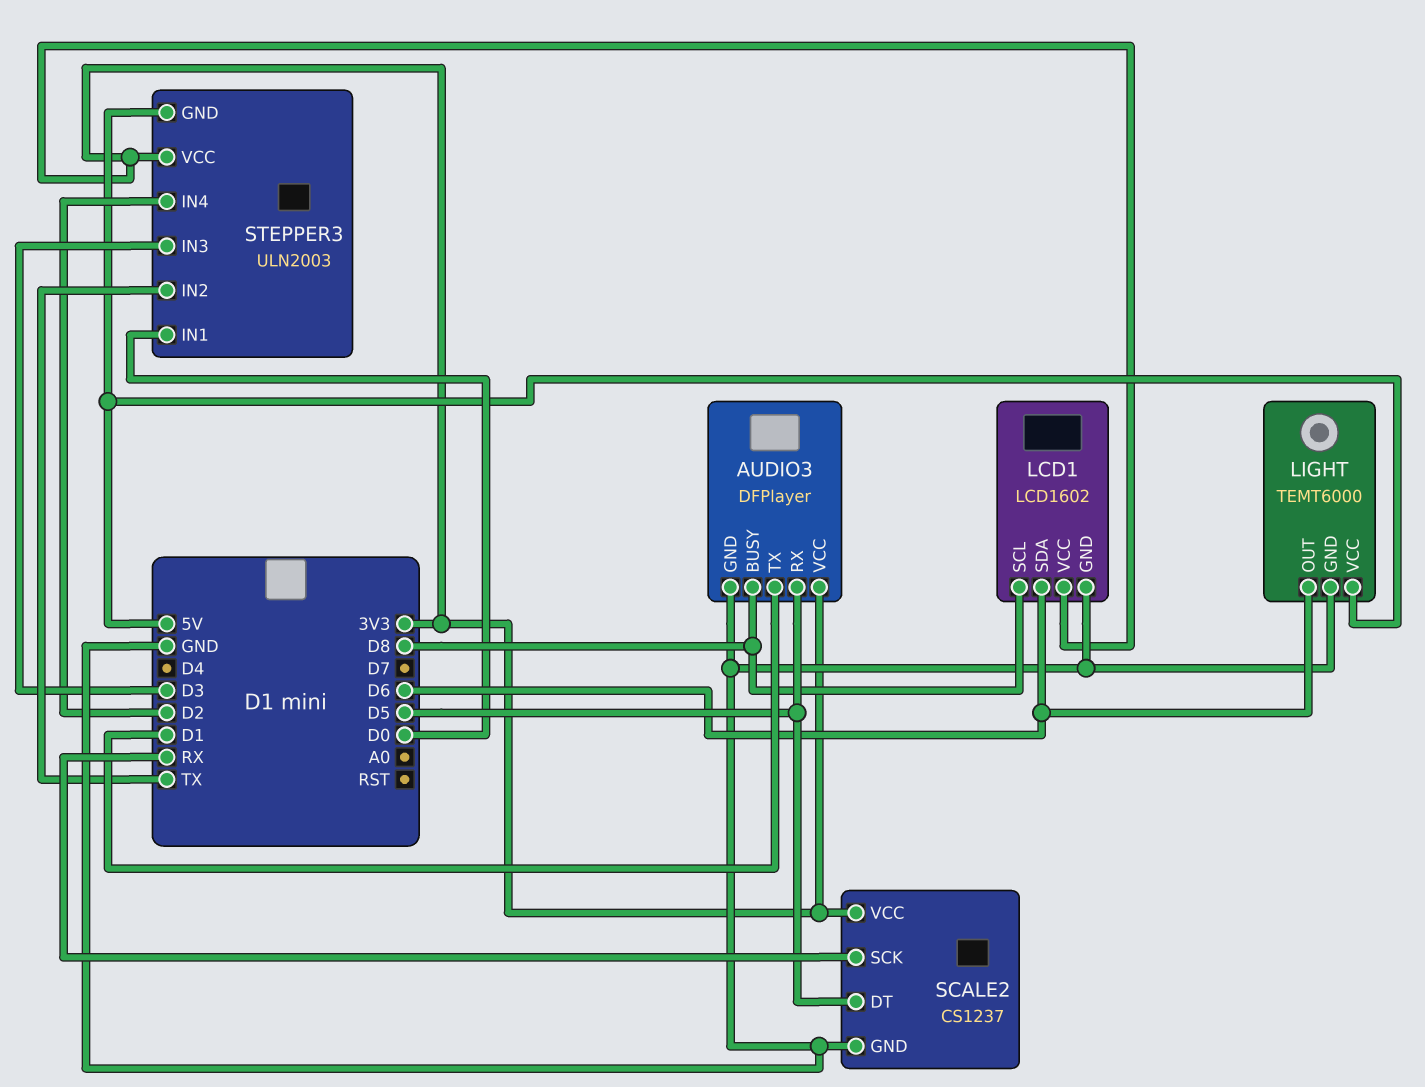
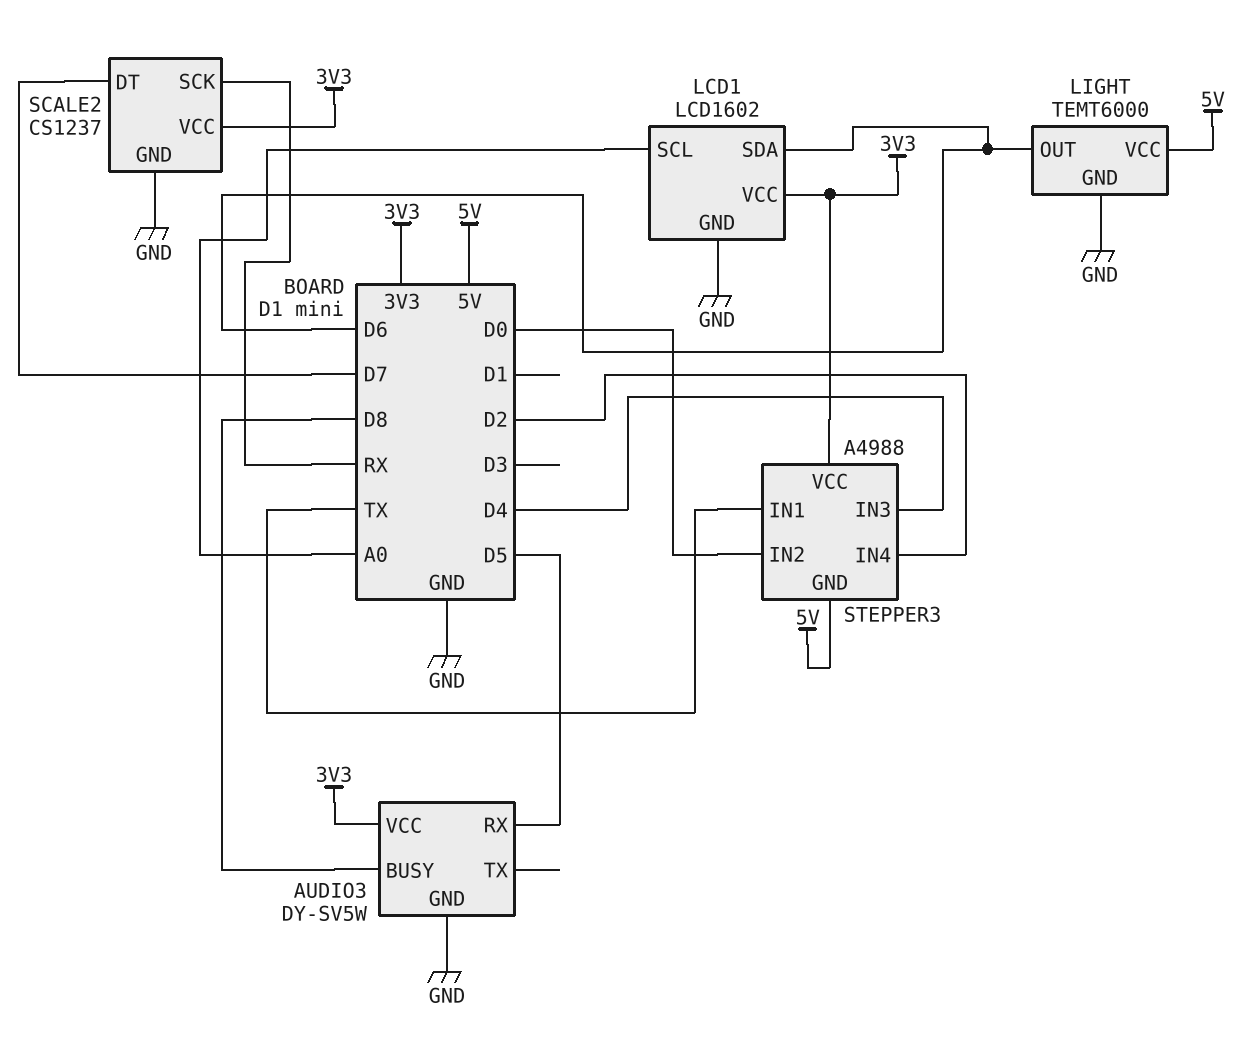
AUDIO3: DFPlayer -> DY-SV5W
AUDIO3 pin TX: D1 -> none
LCD1 pin SCL: D8 -> A0
SCALE2 pin DT: D5 -> D7
STEPPER3: ULN2003 -> A4988
STEPPER3 pin IN1: D0 -> TX
STEPPER3 pin IN2: TX -> D0
STEPPER3 pin IN3: D3 -> D4

